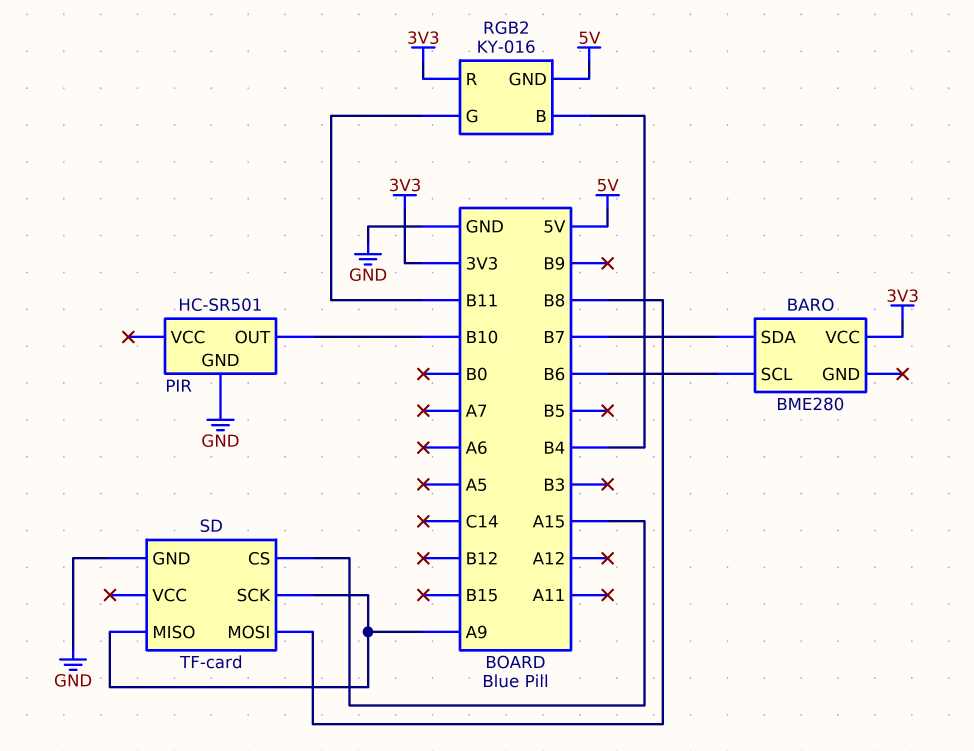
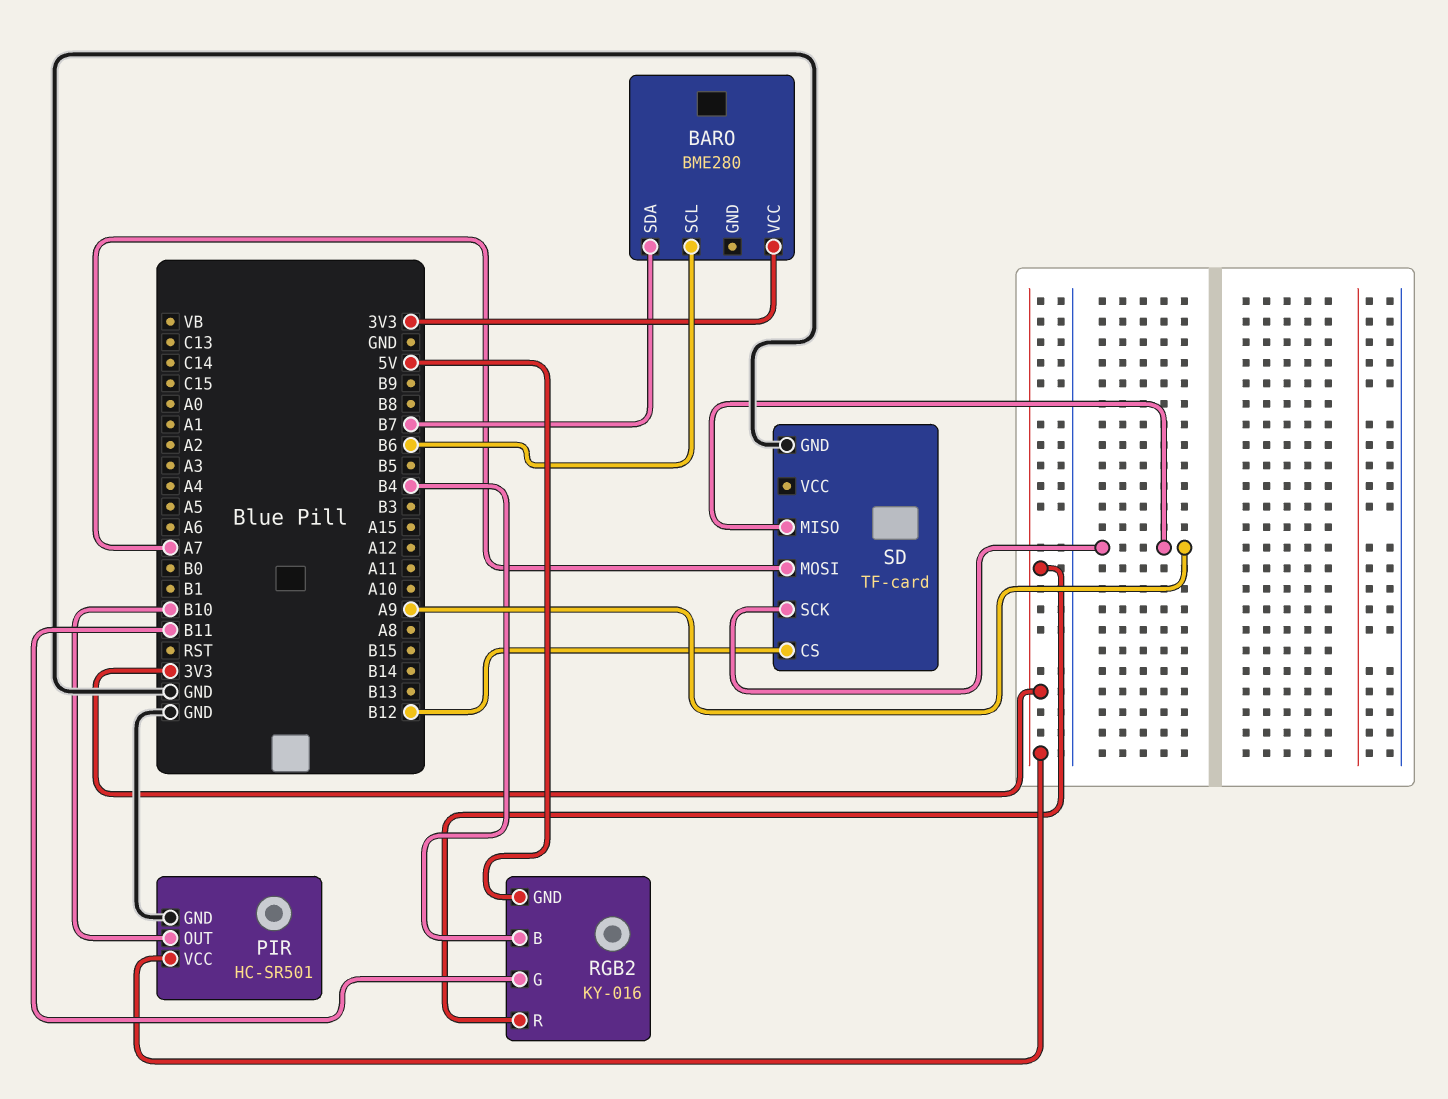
PIR pin VCC: none -> 3V3
SD pin CS: A15 -> B12
SD pin MOSI: B8 -> A7

